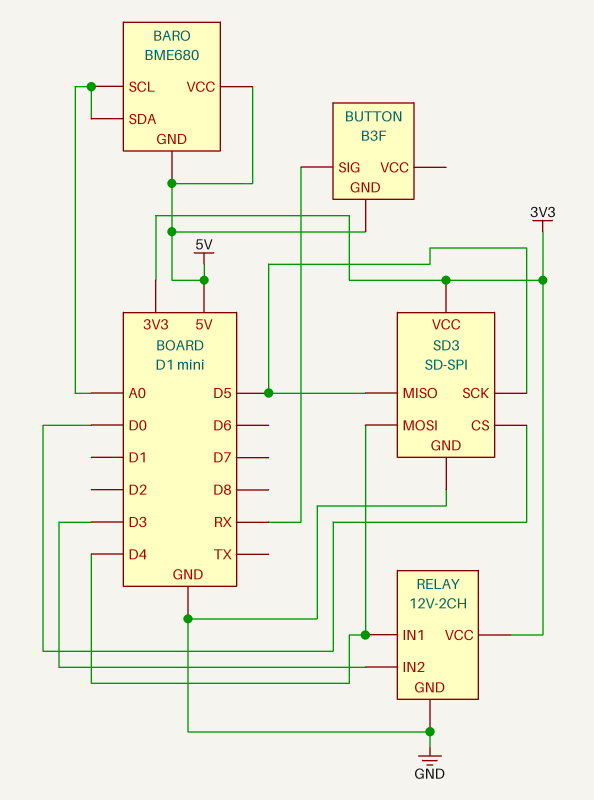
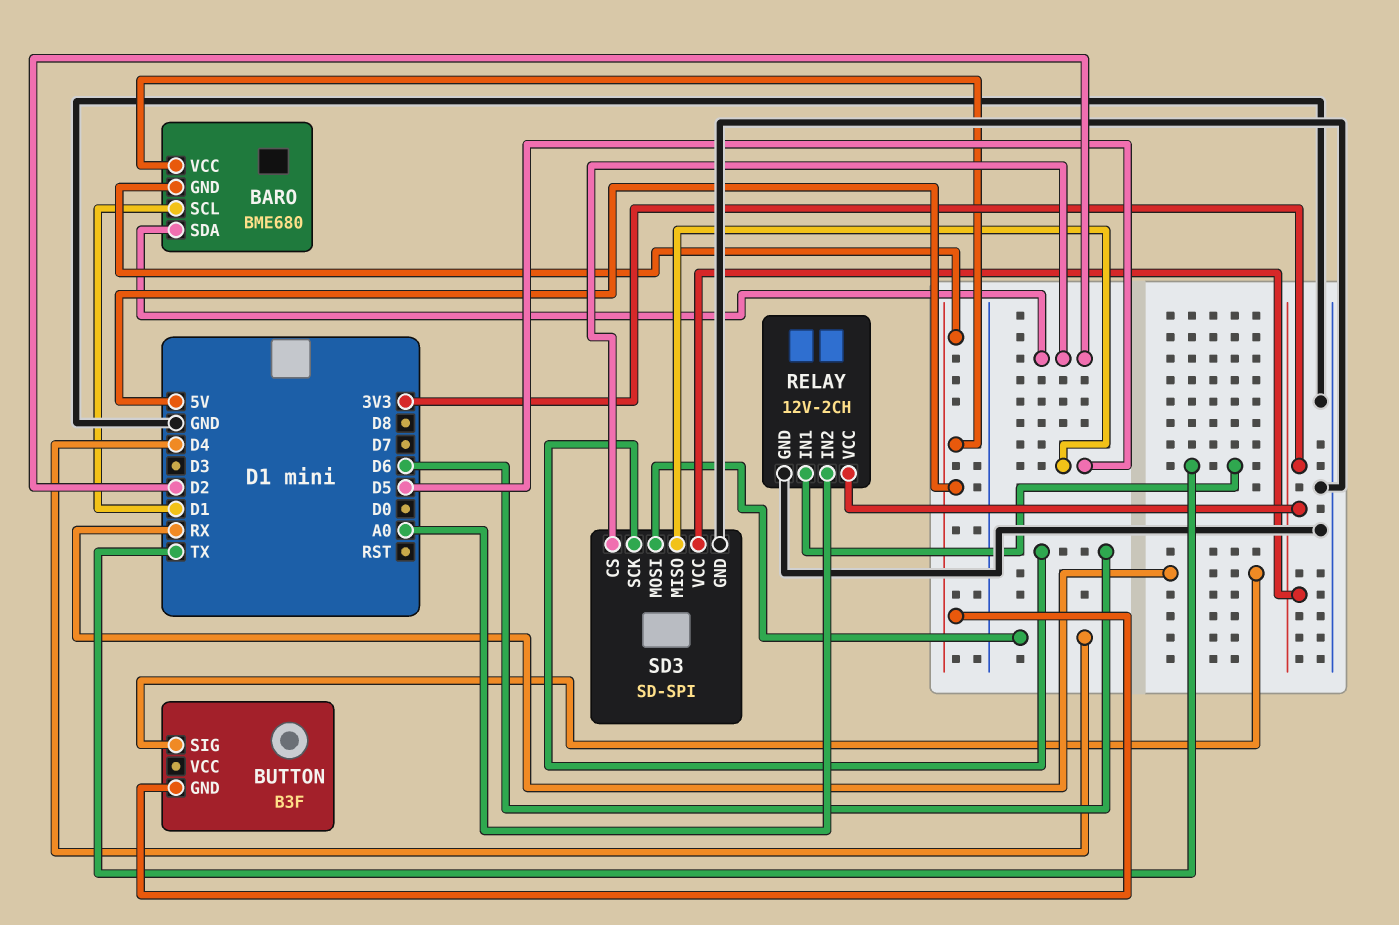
BARO pin SCL: A0 -> D1
BARO pin SDA: A0 -> D2
RELAY pin IN1: D4 -> TX
RELAY pin IN2: D3 -> A0
SD3 pin CS: D0 -> D2
SD3 pin SCK: D5 -> D6

